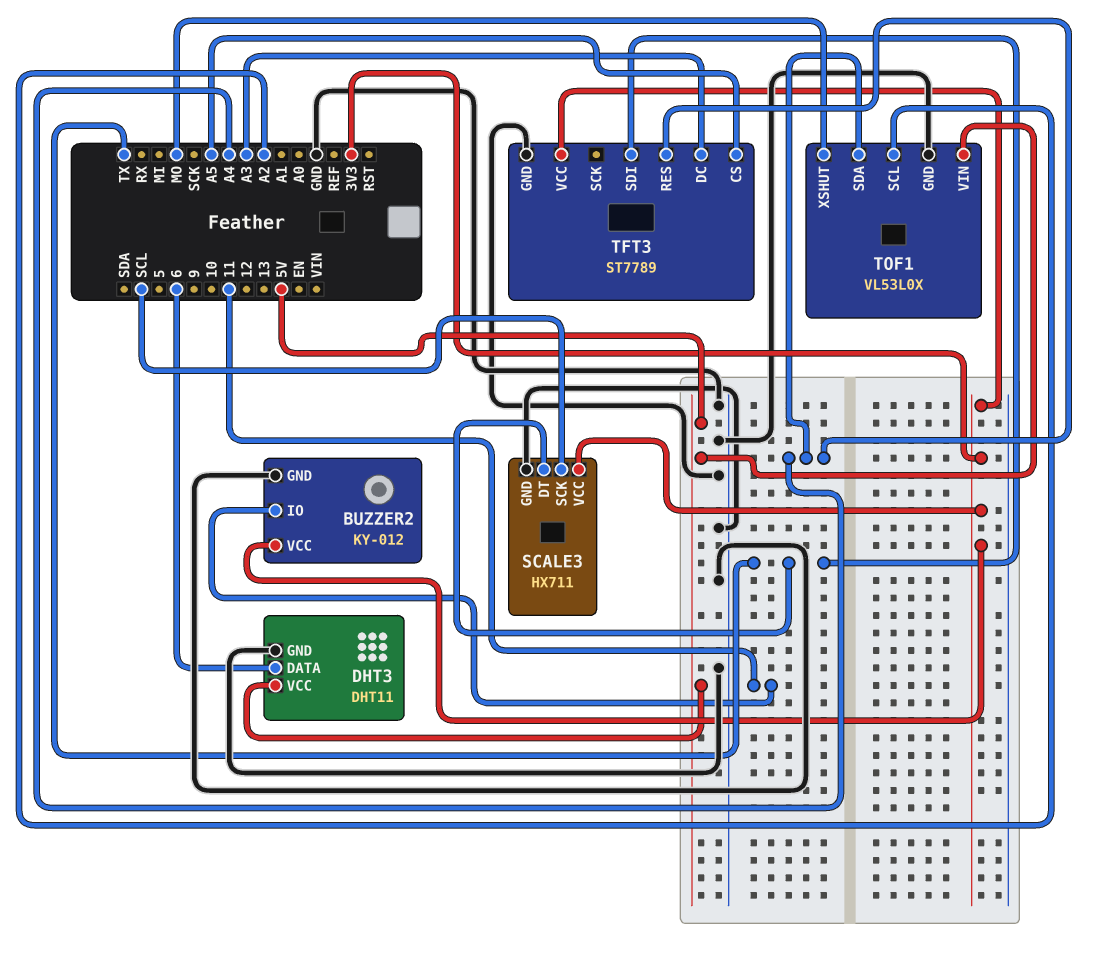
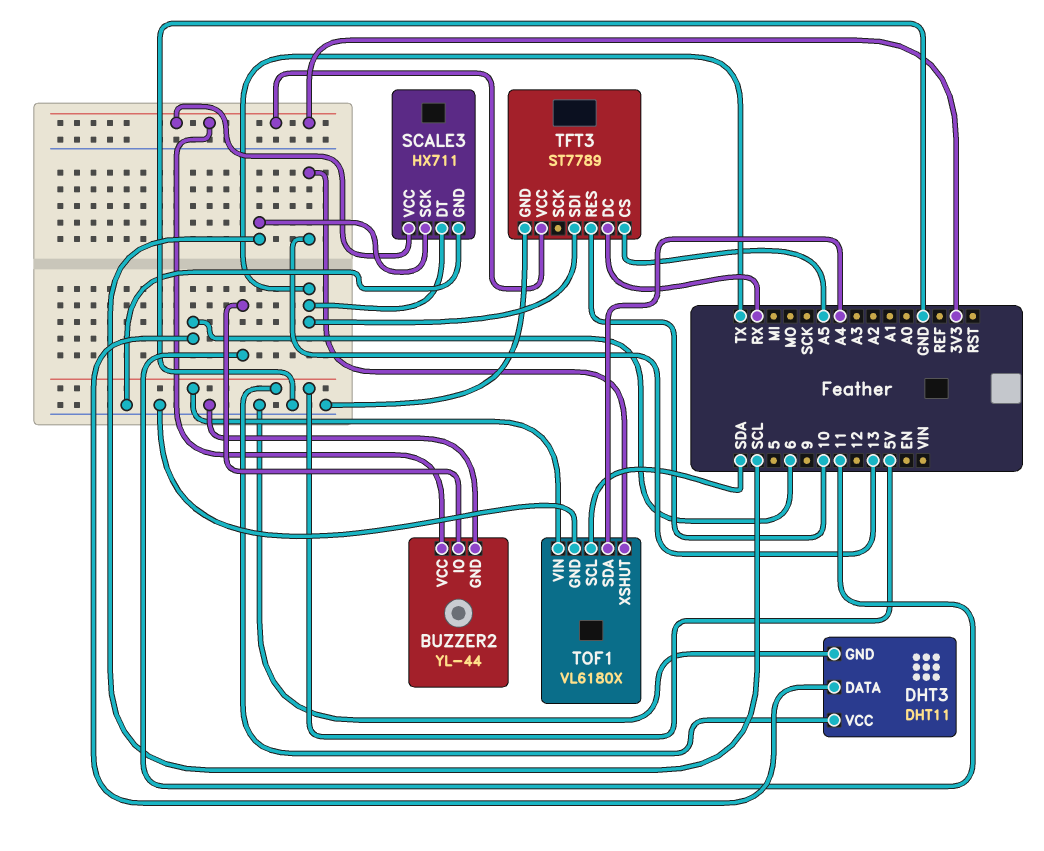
BUZZER2: KY-012 -> YL-44
TFT3 pin DC: A3 -> RX
TFT3 pin RES: A4 -> 10
TOF1: VL53L0X -> VL6180X
TOF1 pin SCL: A2 -> SDA
TOF1 pin XSHUT: MO -> 13

